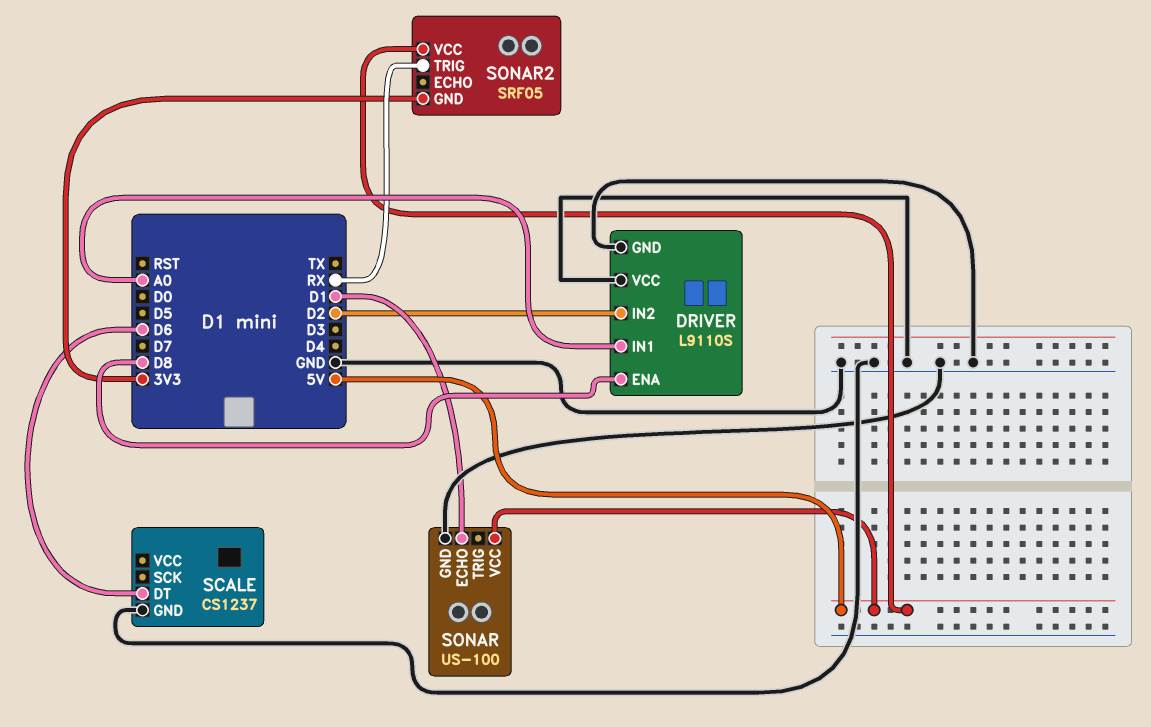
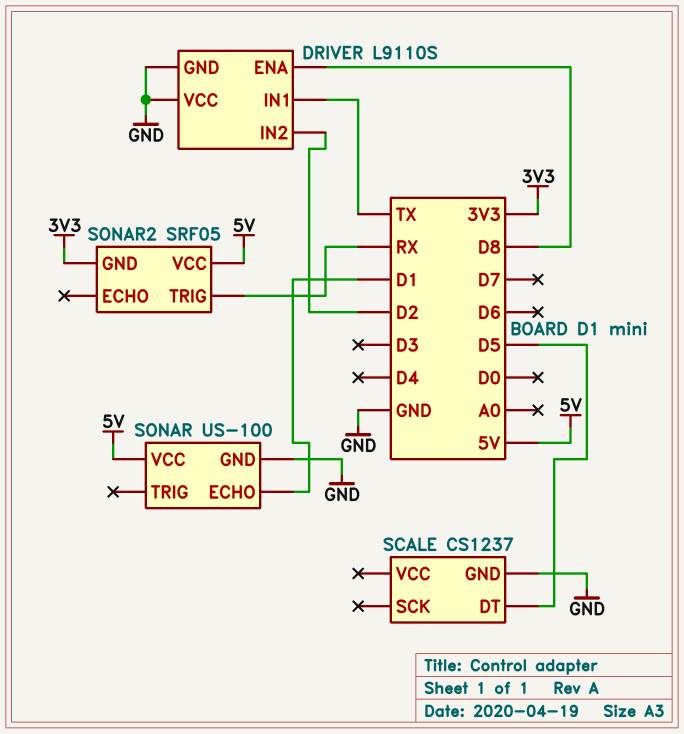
DRIVER pin IN1: A0 -> TX
SCALE pin DT: D6 -> D5

